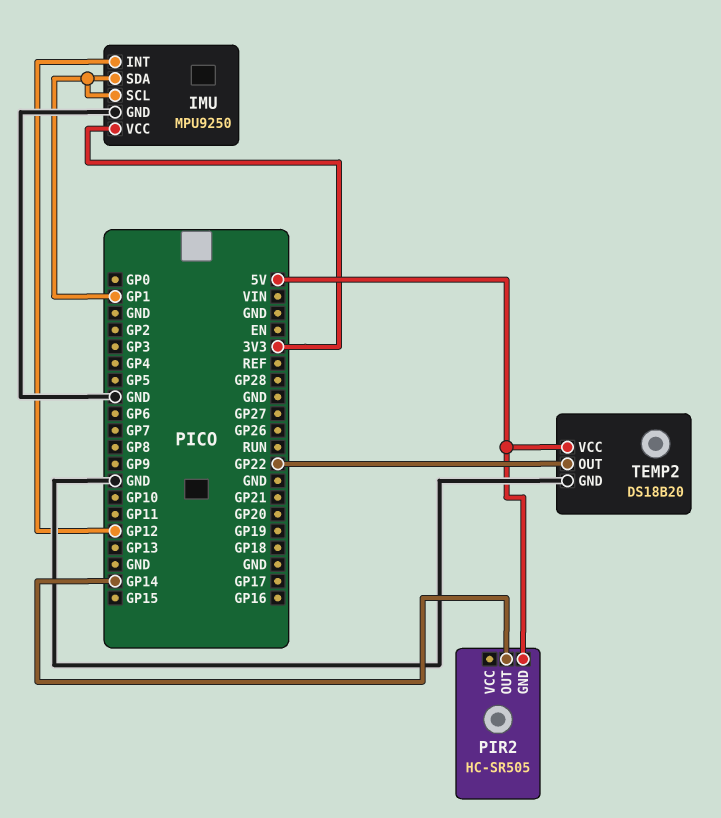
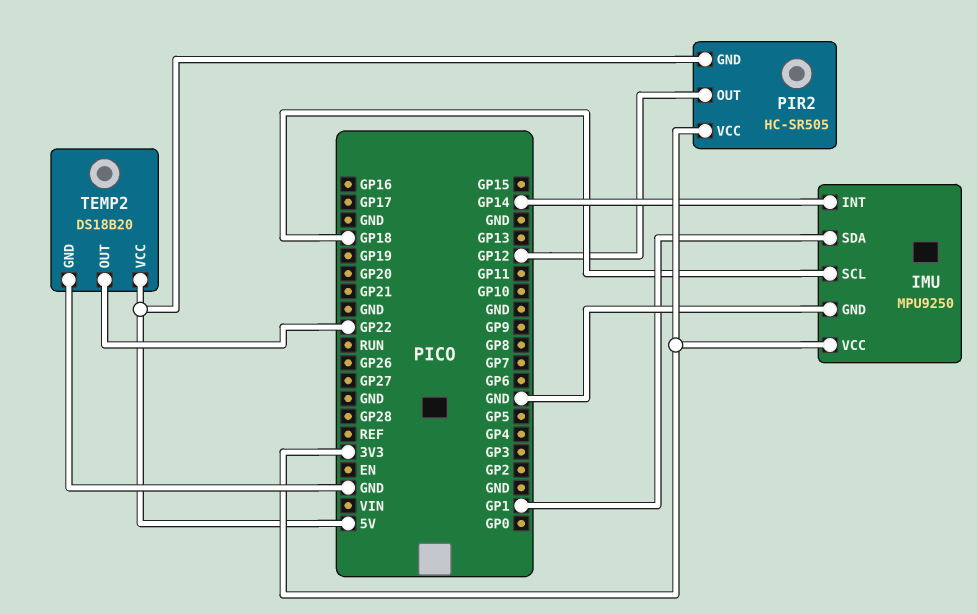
IMU pin INT: GP12 -> GP14
IMU pin SCL: GP1 -> GP18
PIR2 pin OUT: GP14 -> GP12
PIR2 pin VCC: none -> 3V3

